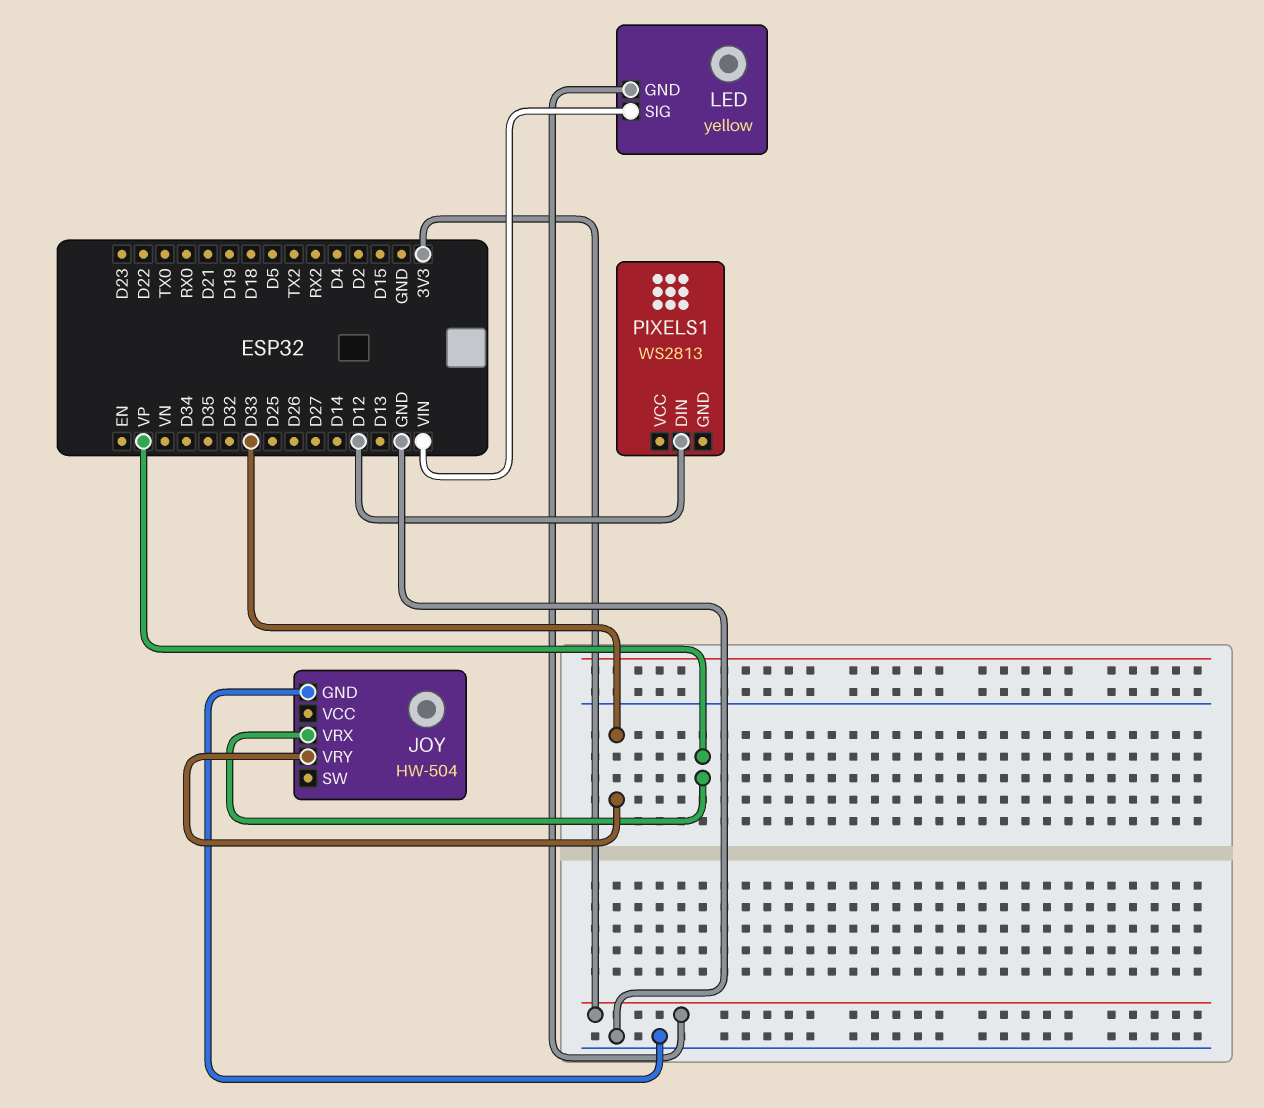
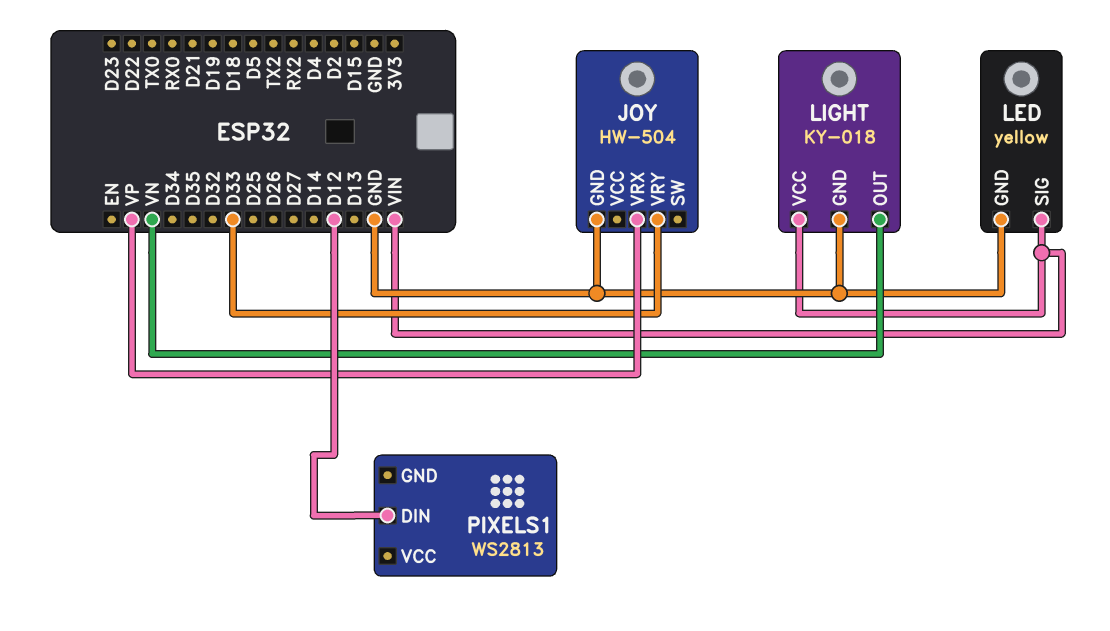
LED pin GND: 3V3 -> GND
LIGHT: none -> KY-018
LIGHT pin GND: none -> GND
LIGHT pin OUT: none -> VN
LIGHT pin VCC: none -> VIN

